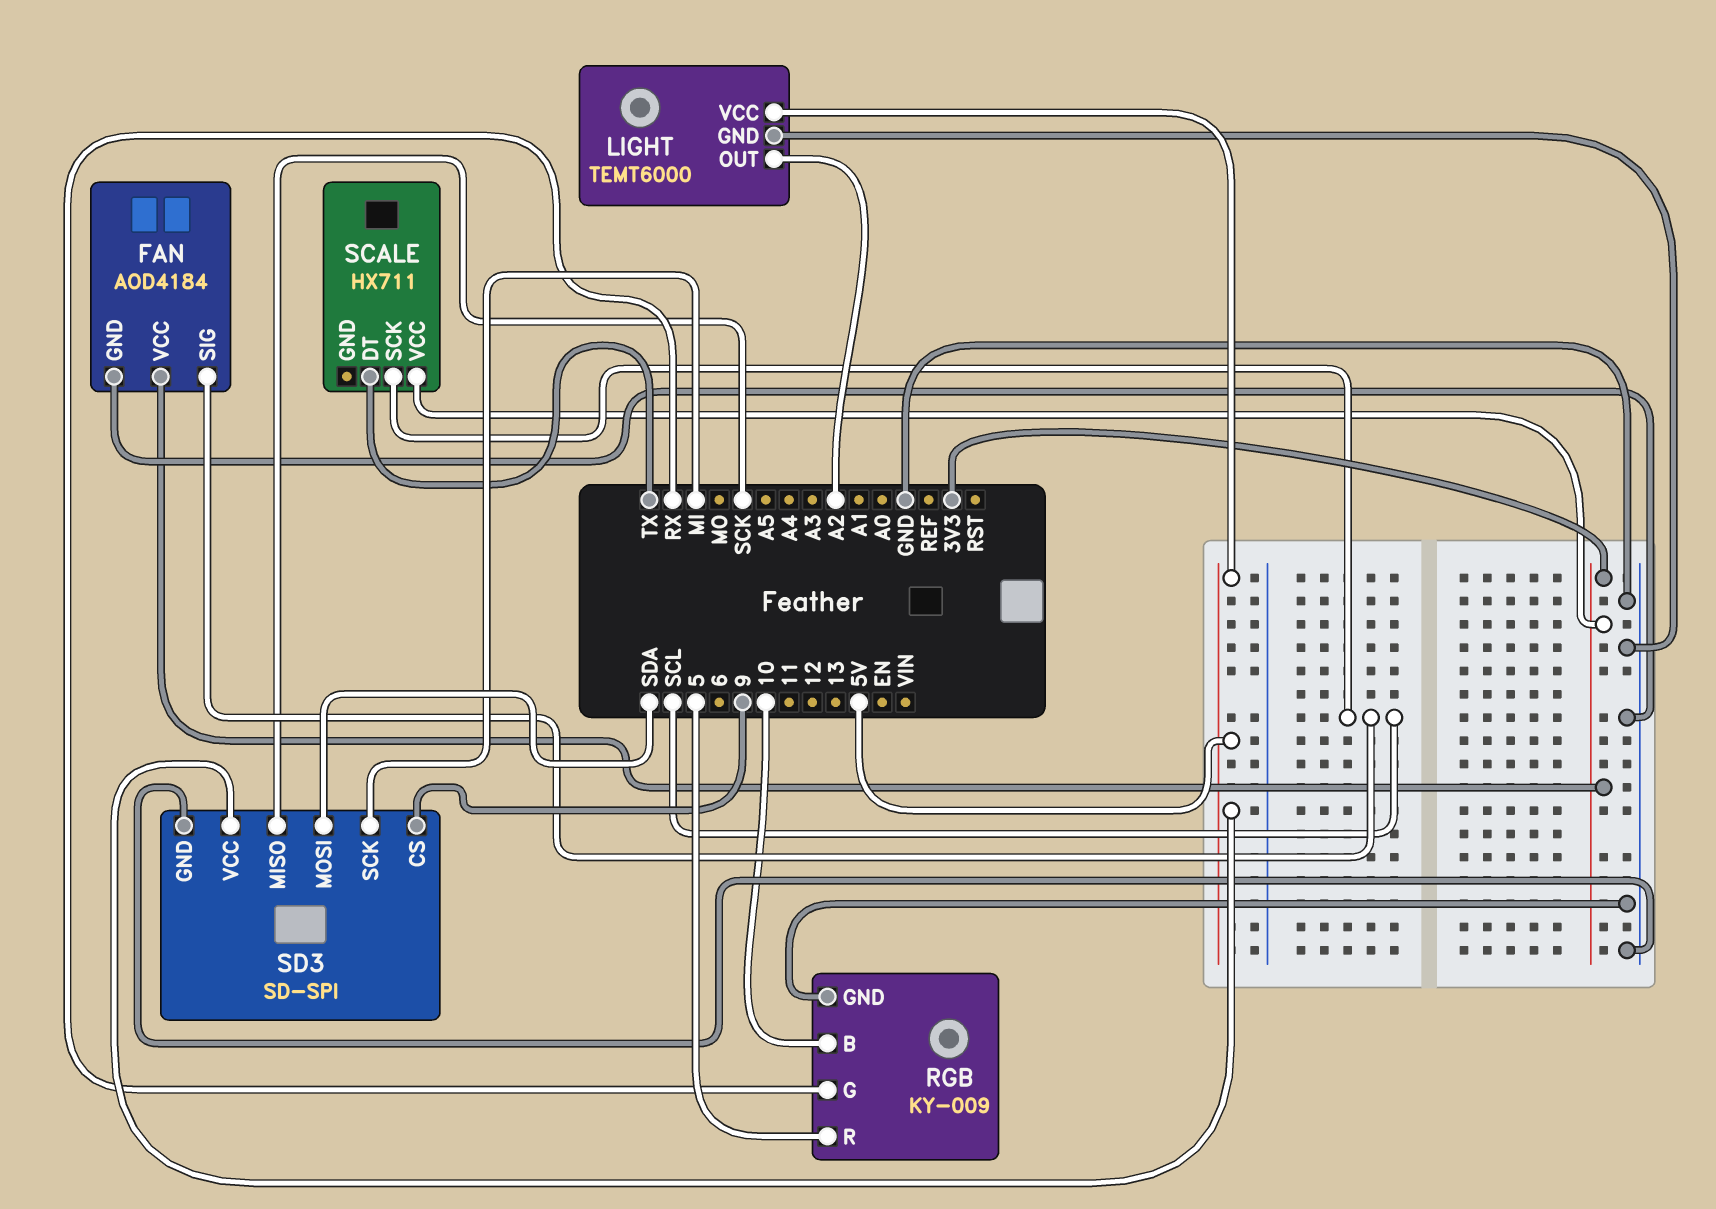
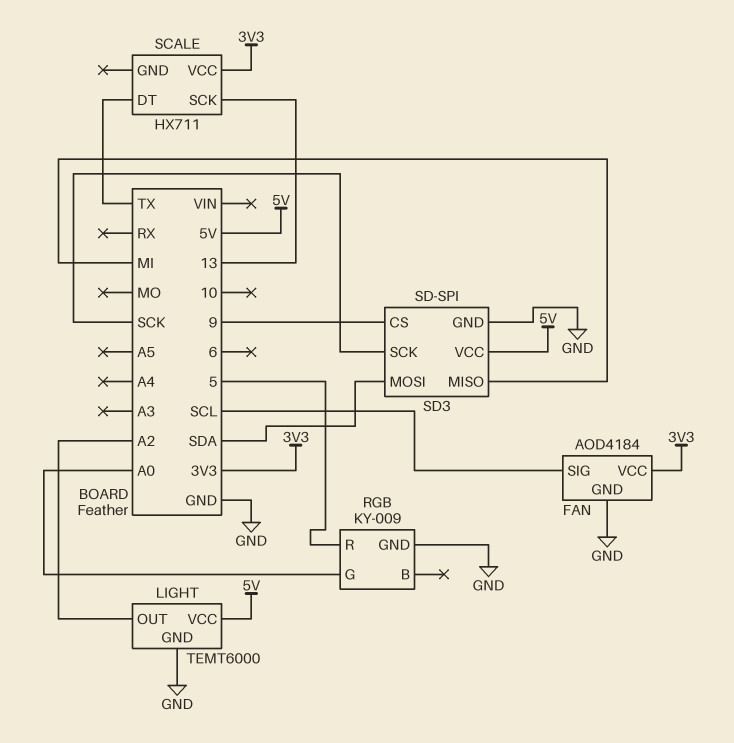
RGB pin B: 10 -> none
RGB pin G: RX -> A0
SCALE pin SCK: SCL -> 13
SD3 pin MISO: SCK -> MI
SD3 pin SCK: MI -> SCK

